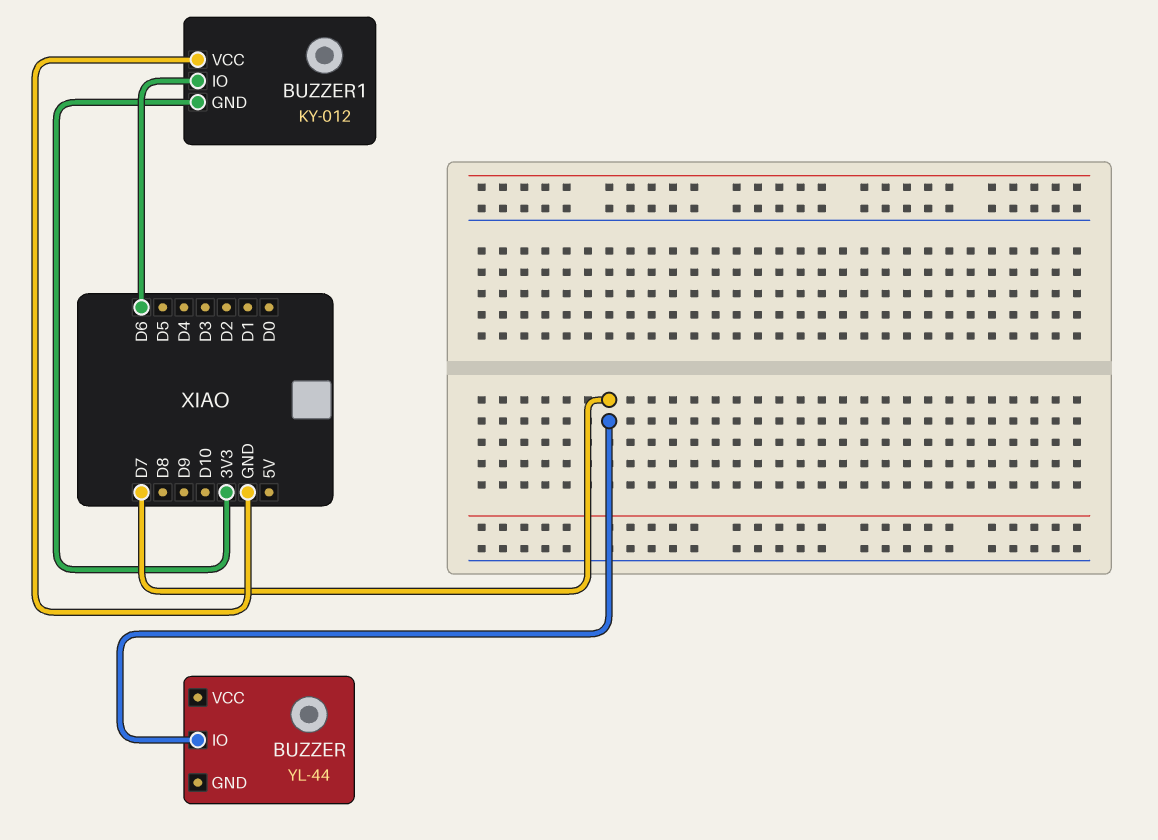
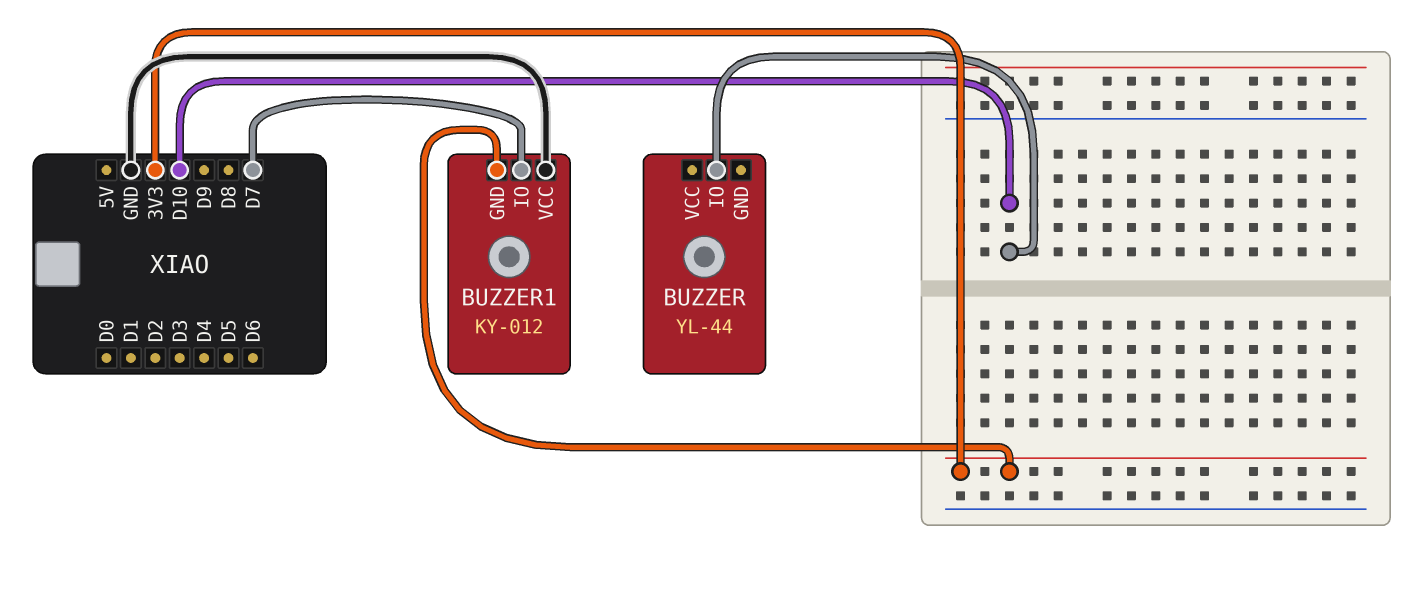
BUZZER pin IO: D7 -> D10
BUZZER1 pin IO: D6 -> D7

